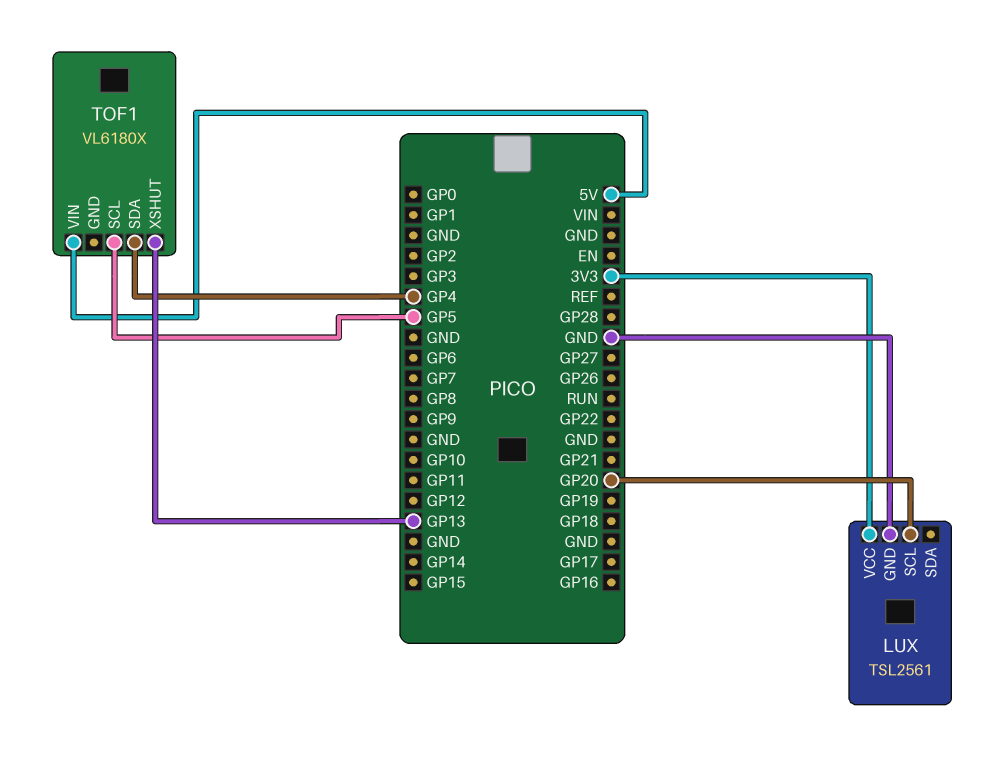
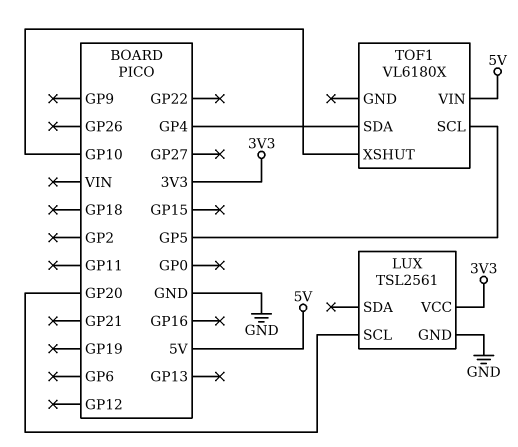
TOF1 pin XSHUT: GP13 -> GP10

